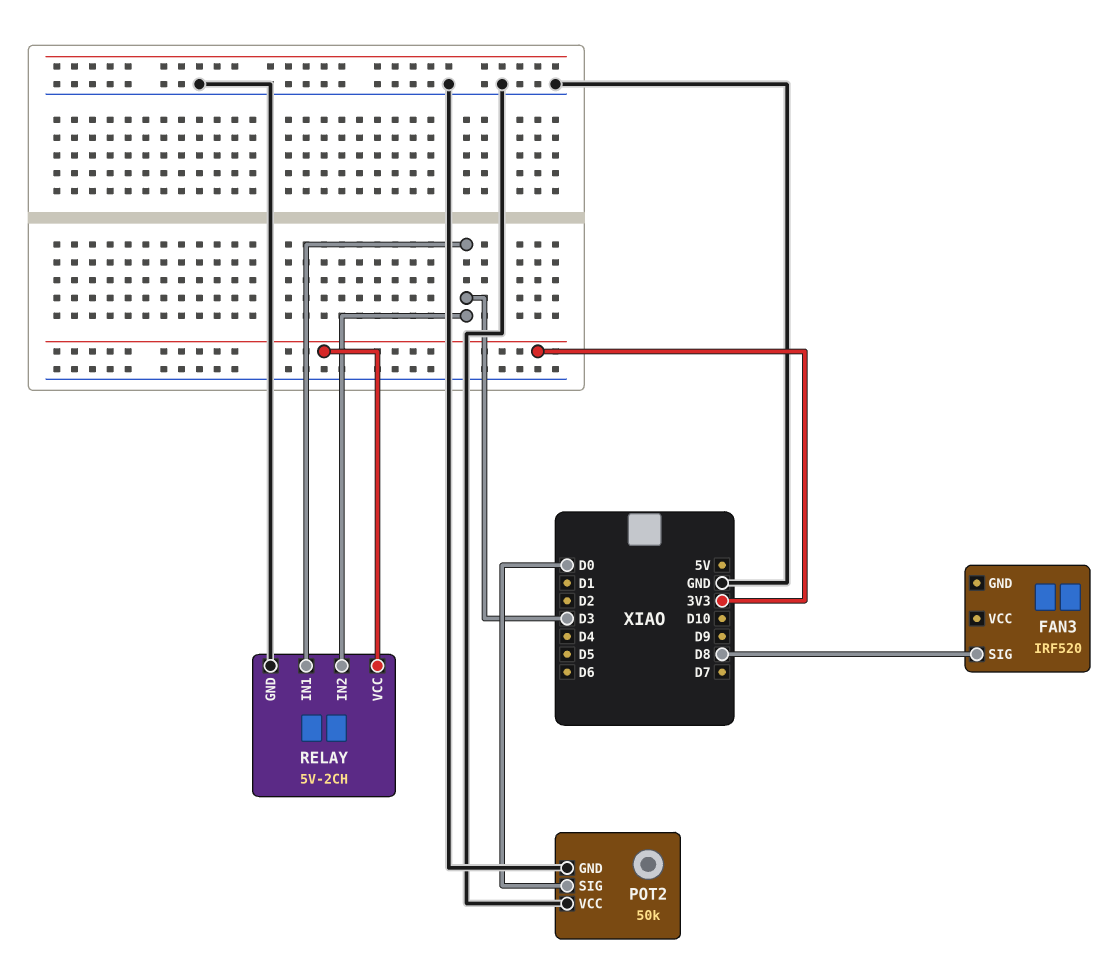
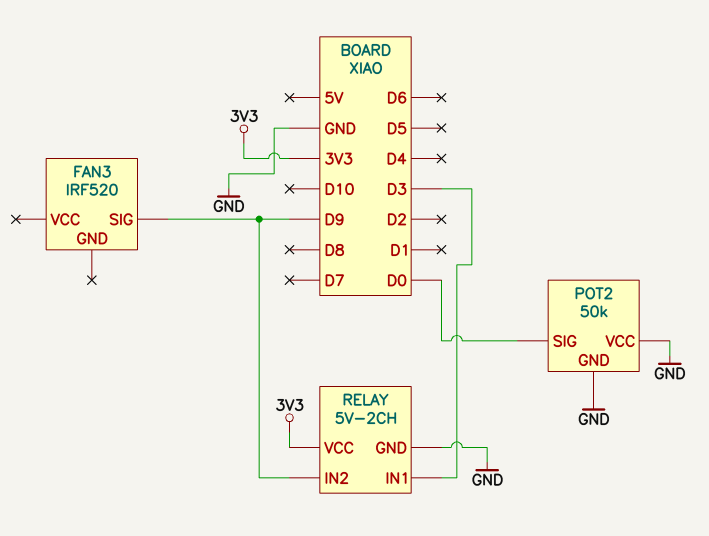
FAN3 pin SIG: D8 -> D9
RELAY pin IN2: D3 -> D9

